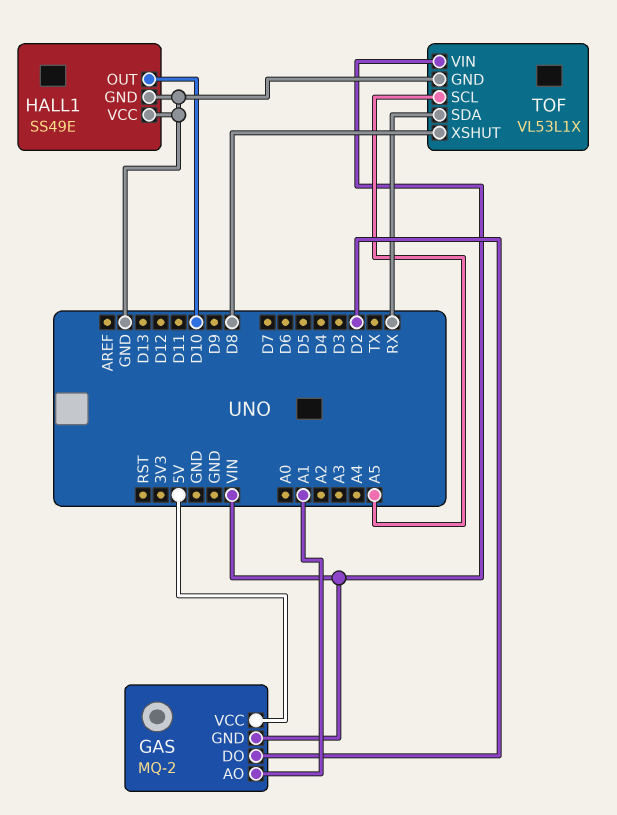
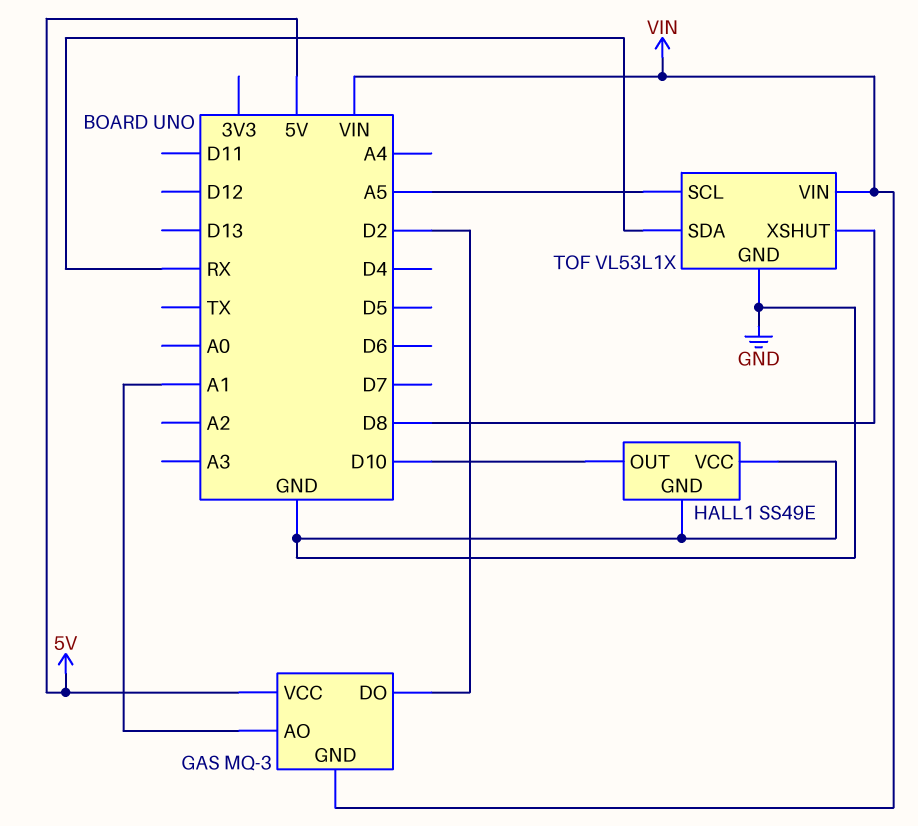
GAS: MQ-2 -> MQ-3

